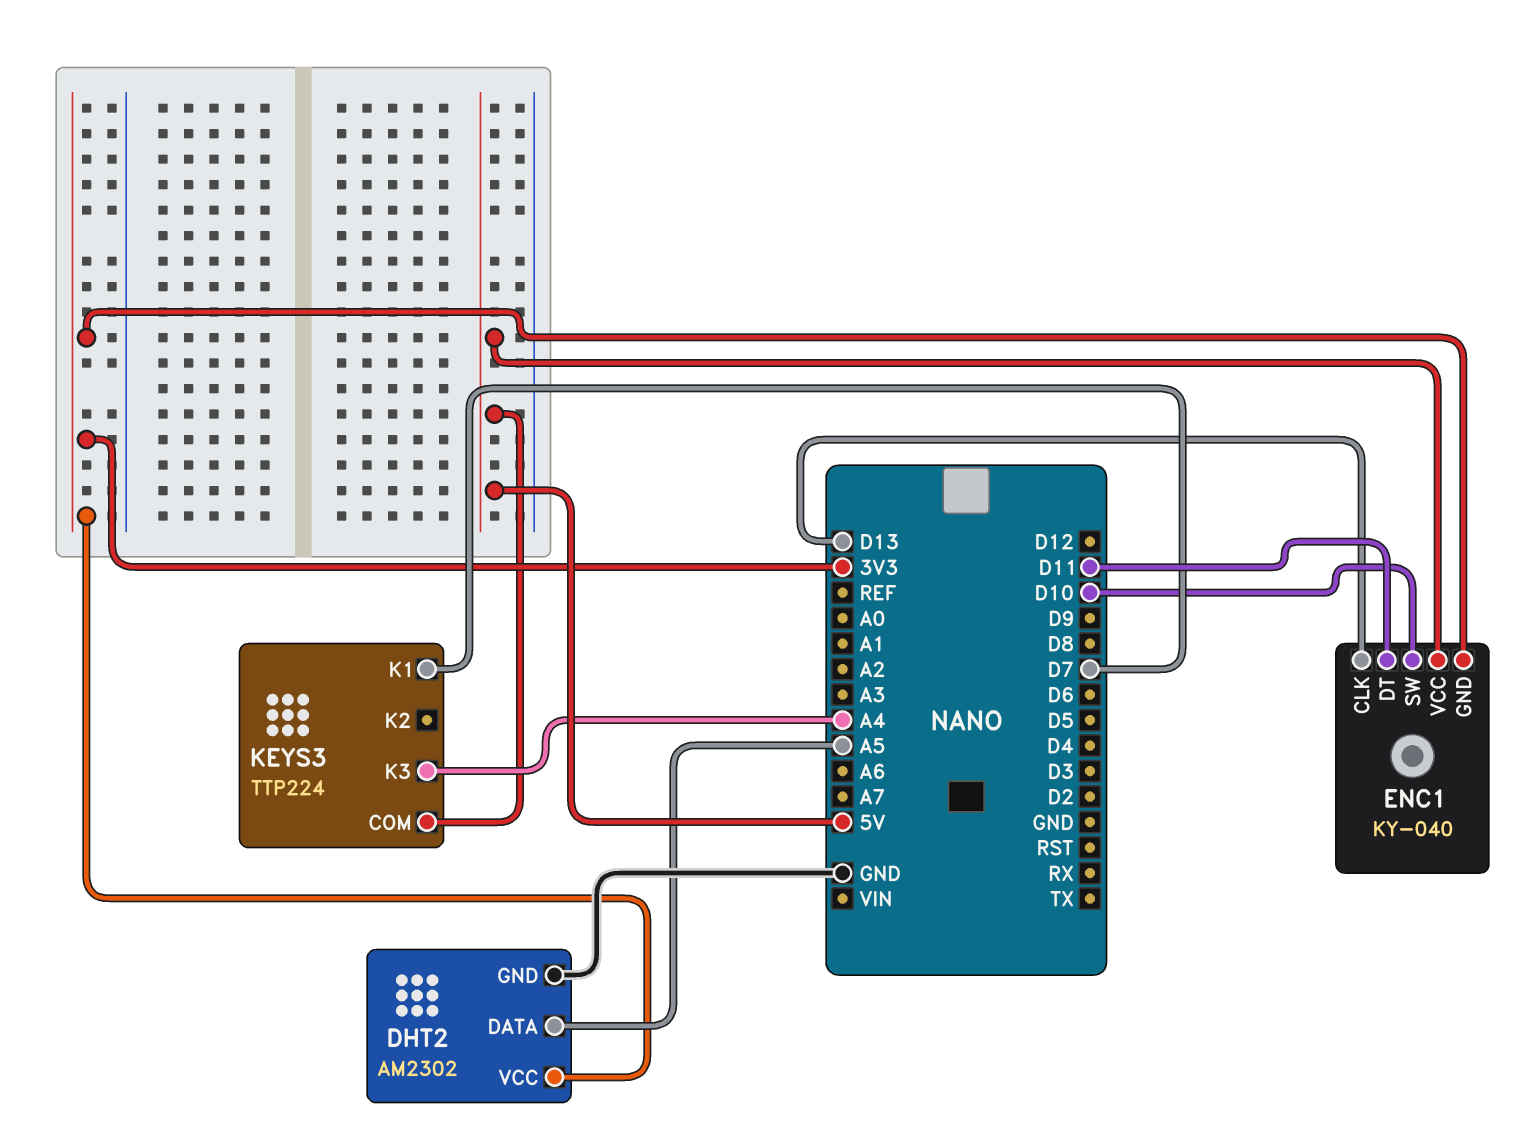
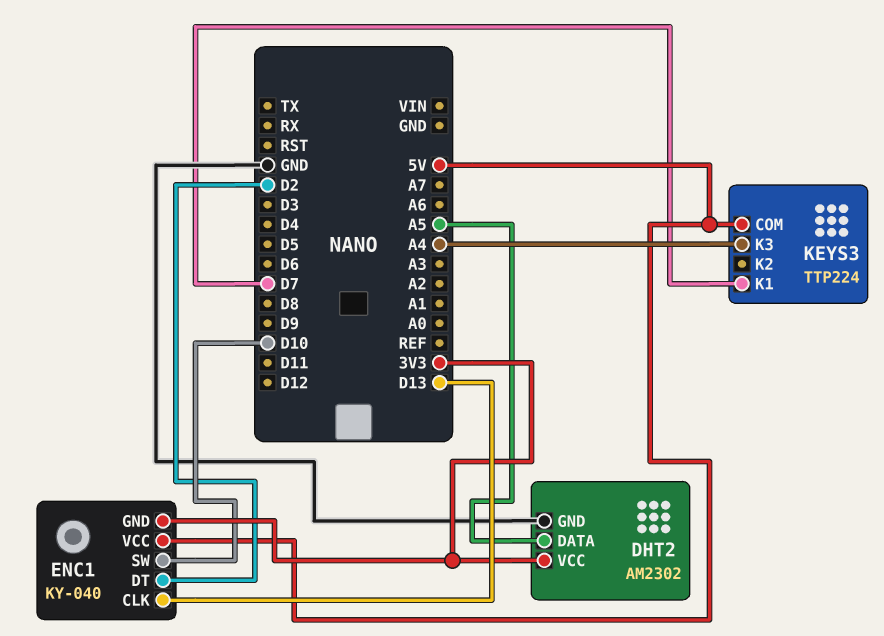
ENC1 pin DT: D11 -> D2

